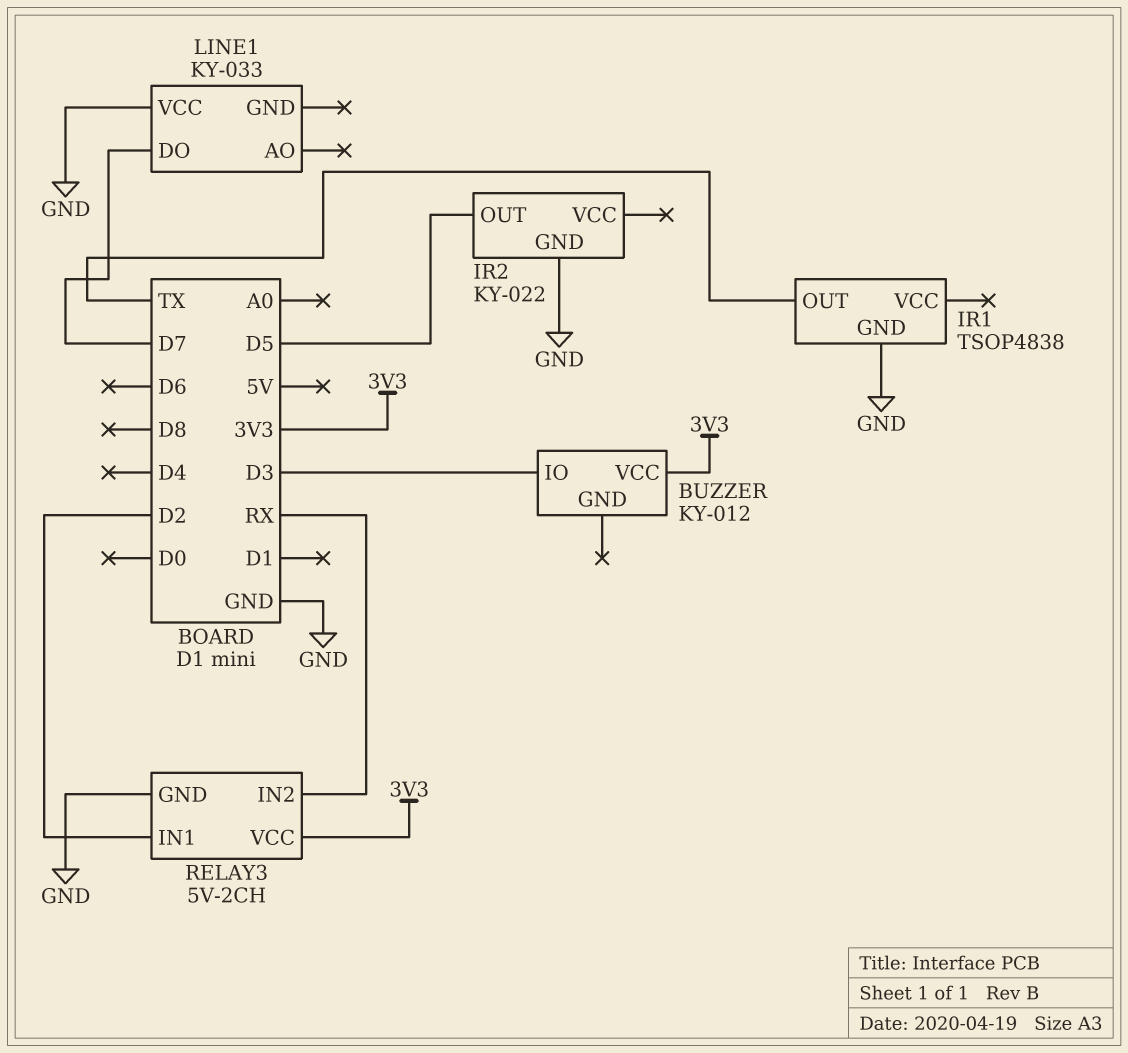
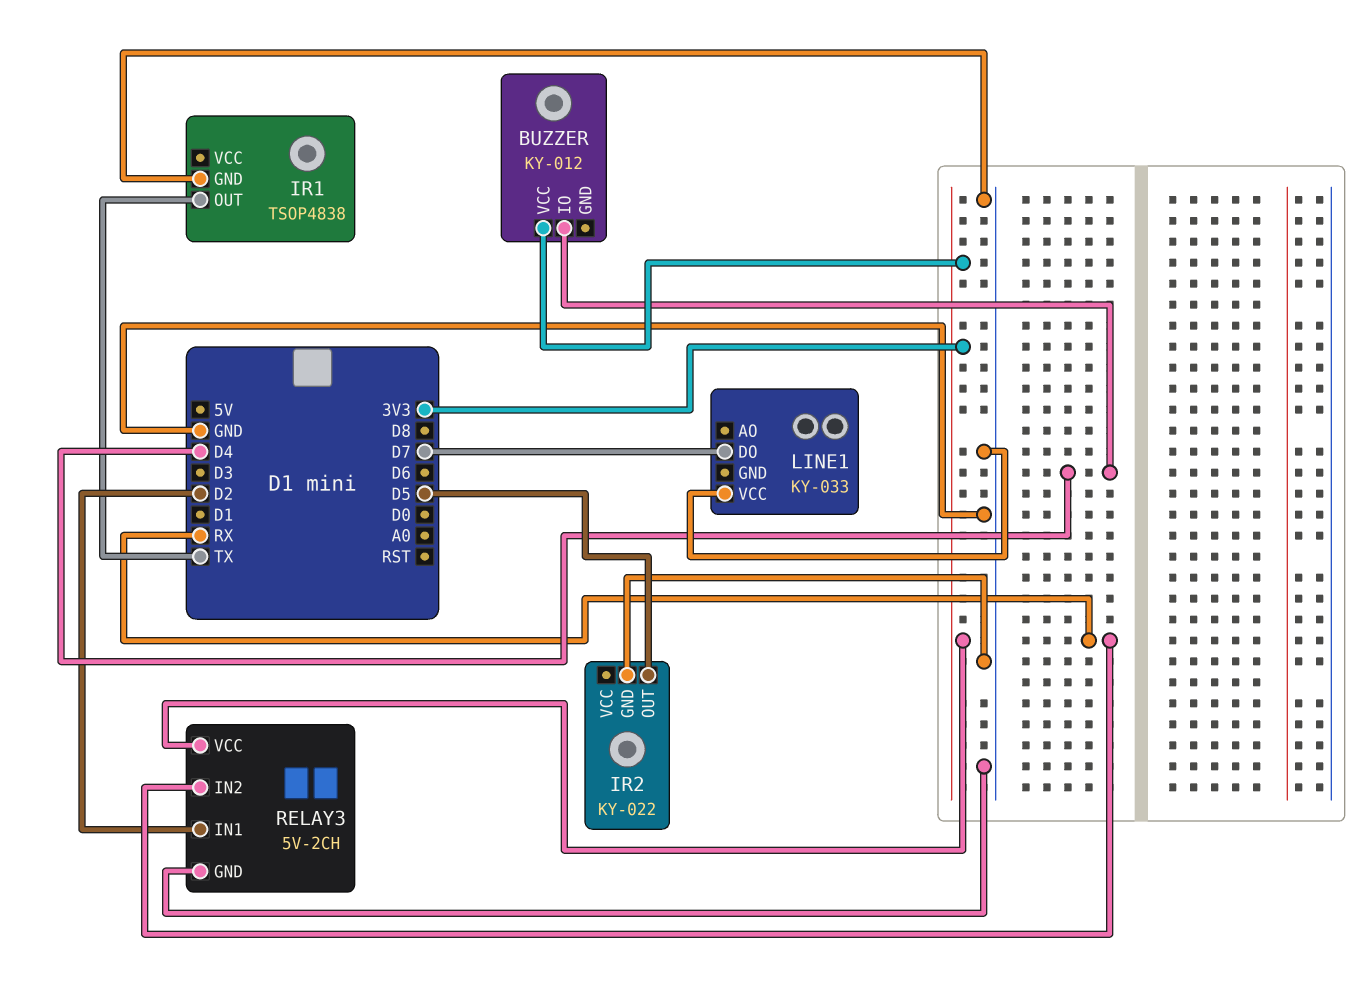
BUZZER pin IO: D3 -> D4

